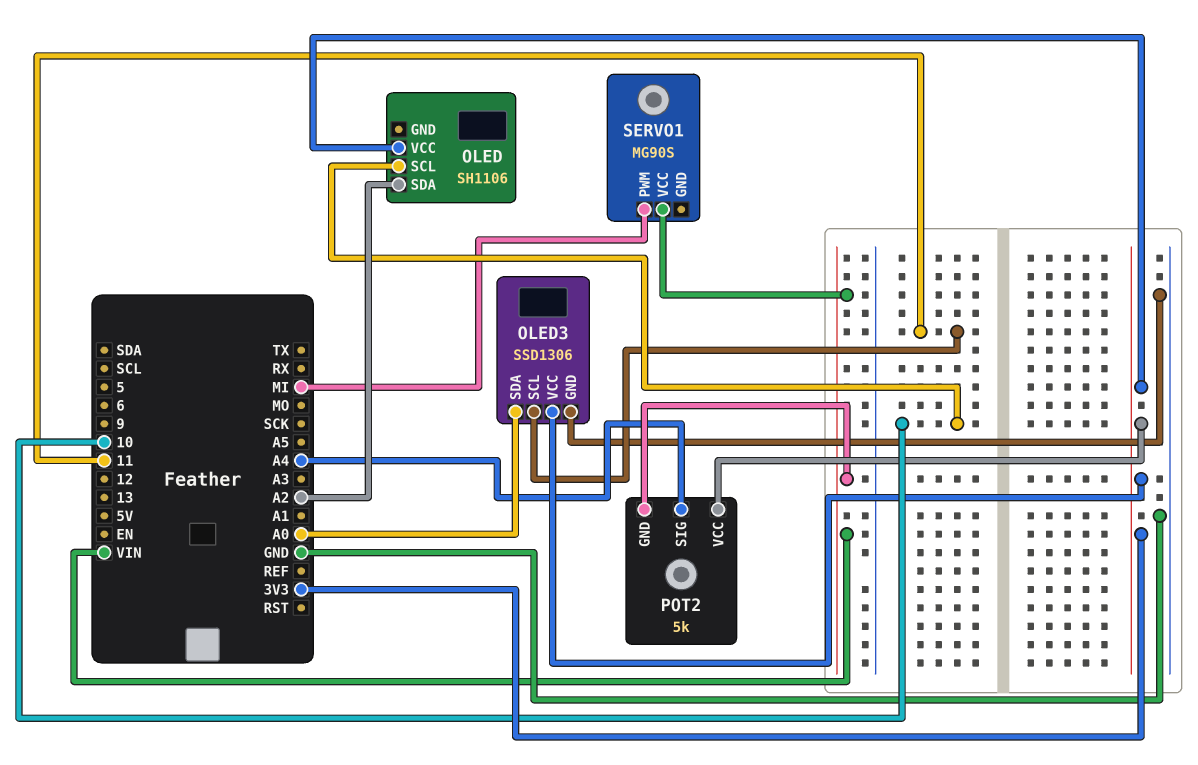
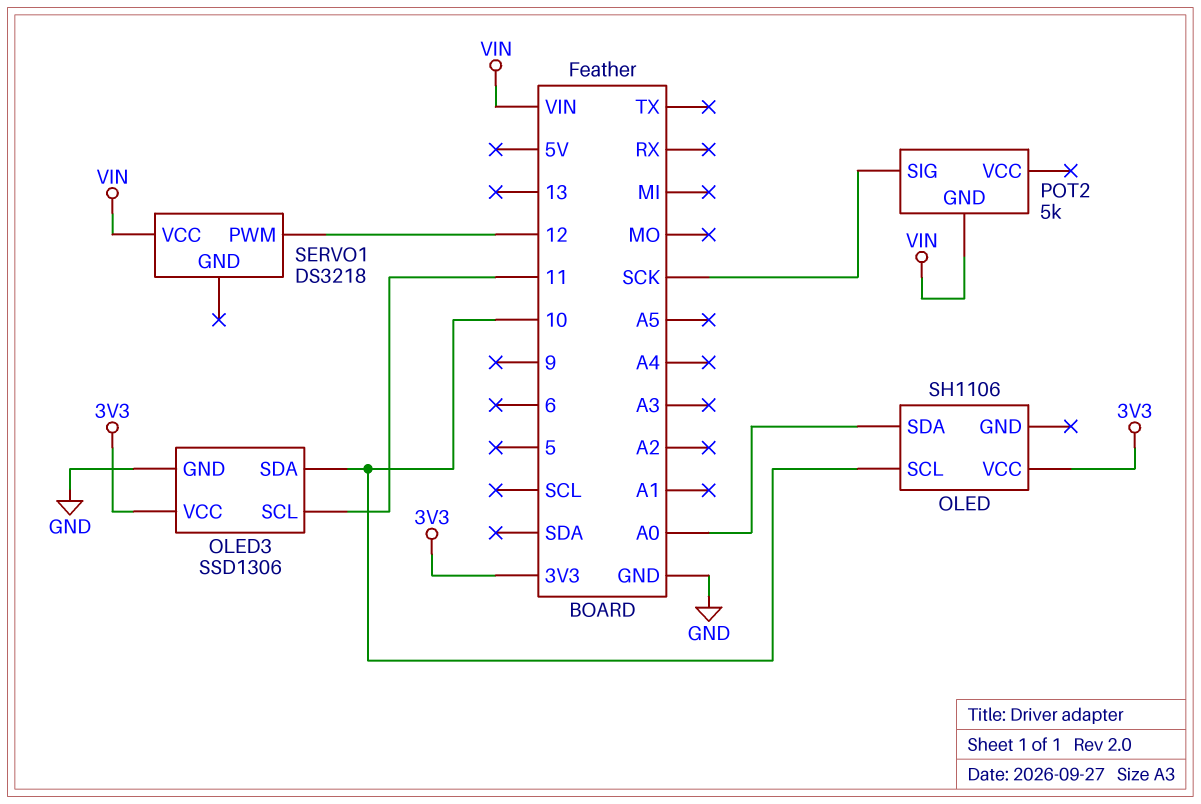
OLED pin SDA: A2 -> A0
OLED3 pin SDA: A0 -> 10
POT2 pin SIG: A4 -> SCK
POT2 pin VCC: 3V3 -> none
SERVO1: MG90S -> DS3218
SERVO1 pin PWM: MI -> 12

